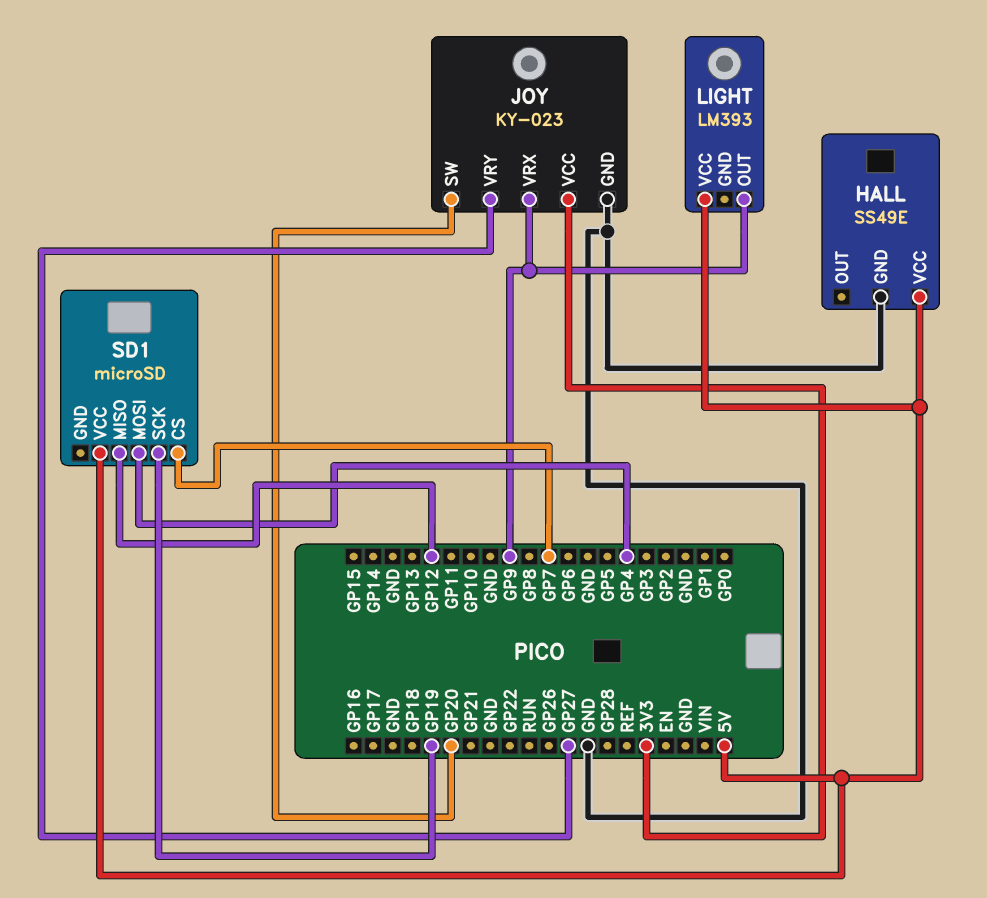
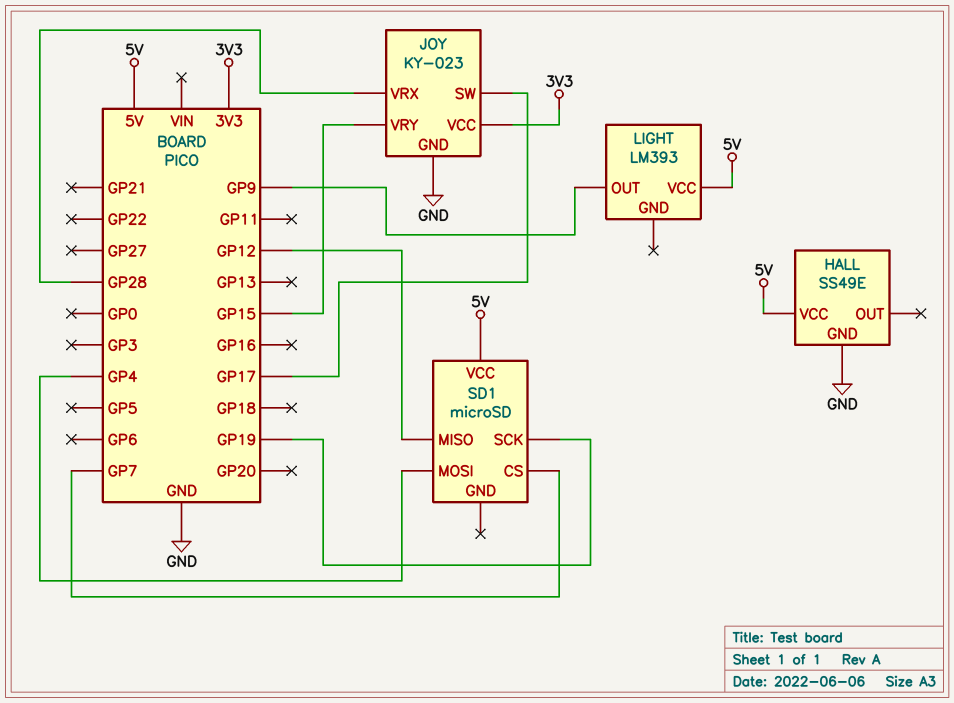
JOY pin SW: GP20 -> GP17
JOY pin VRX: GP9 -> GP28
JOY pin VRY: GP27 -> GP15

